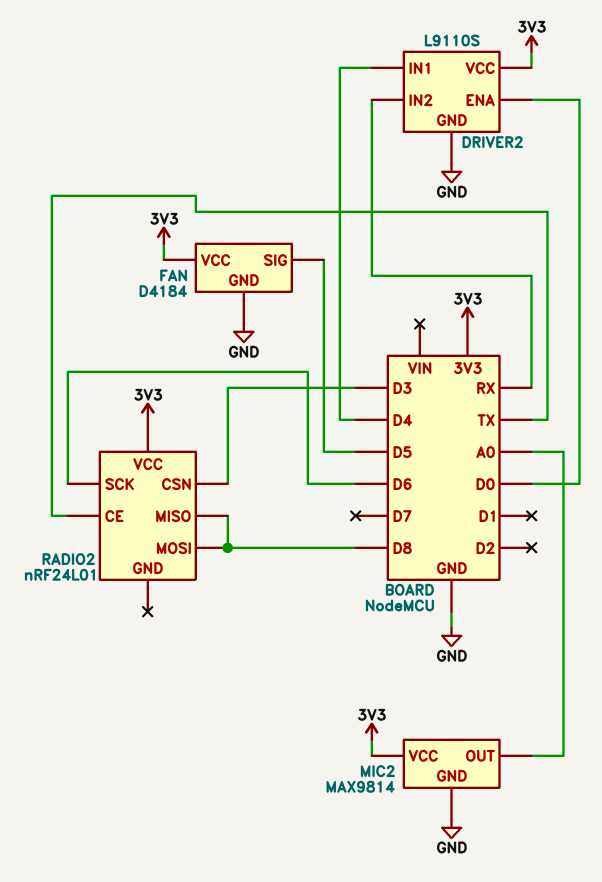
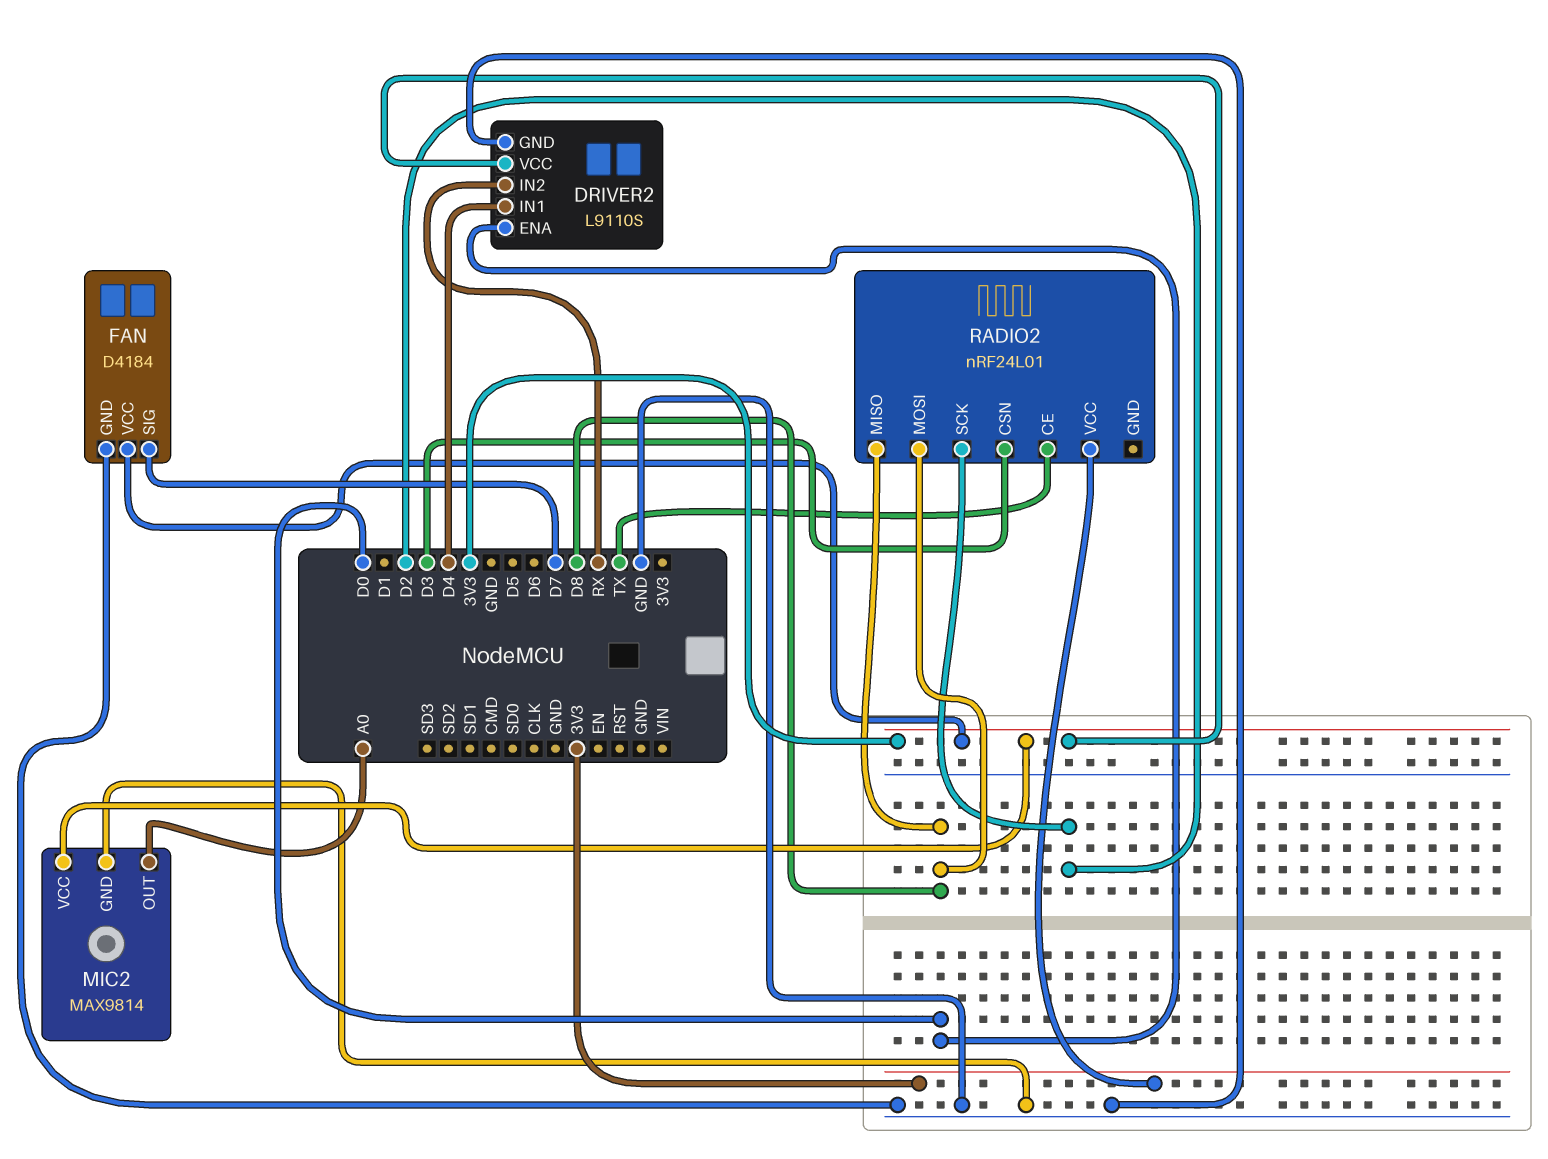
FAN pin SIG: D5 -> D7
RADIO2 pin SCK: D6 -> D2

